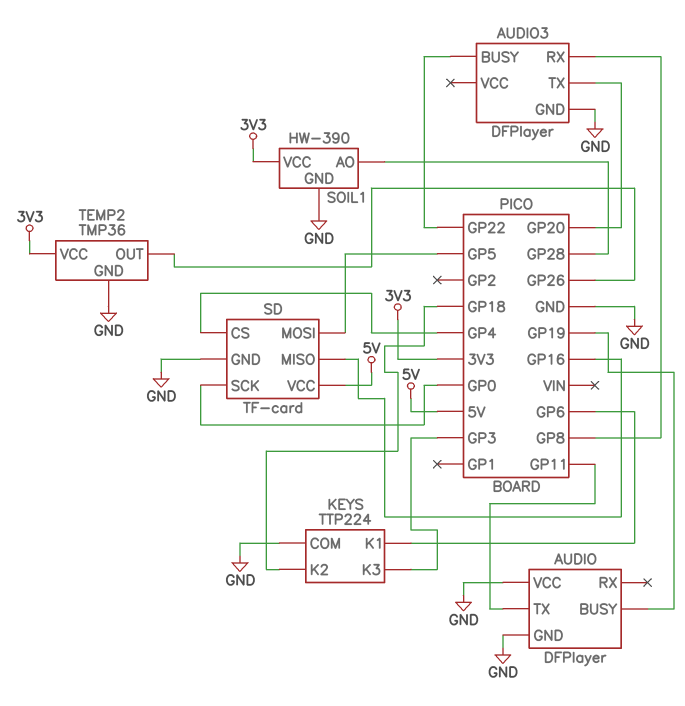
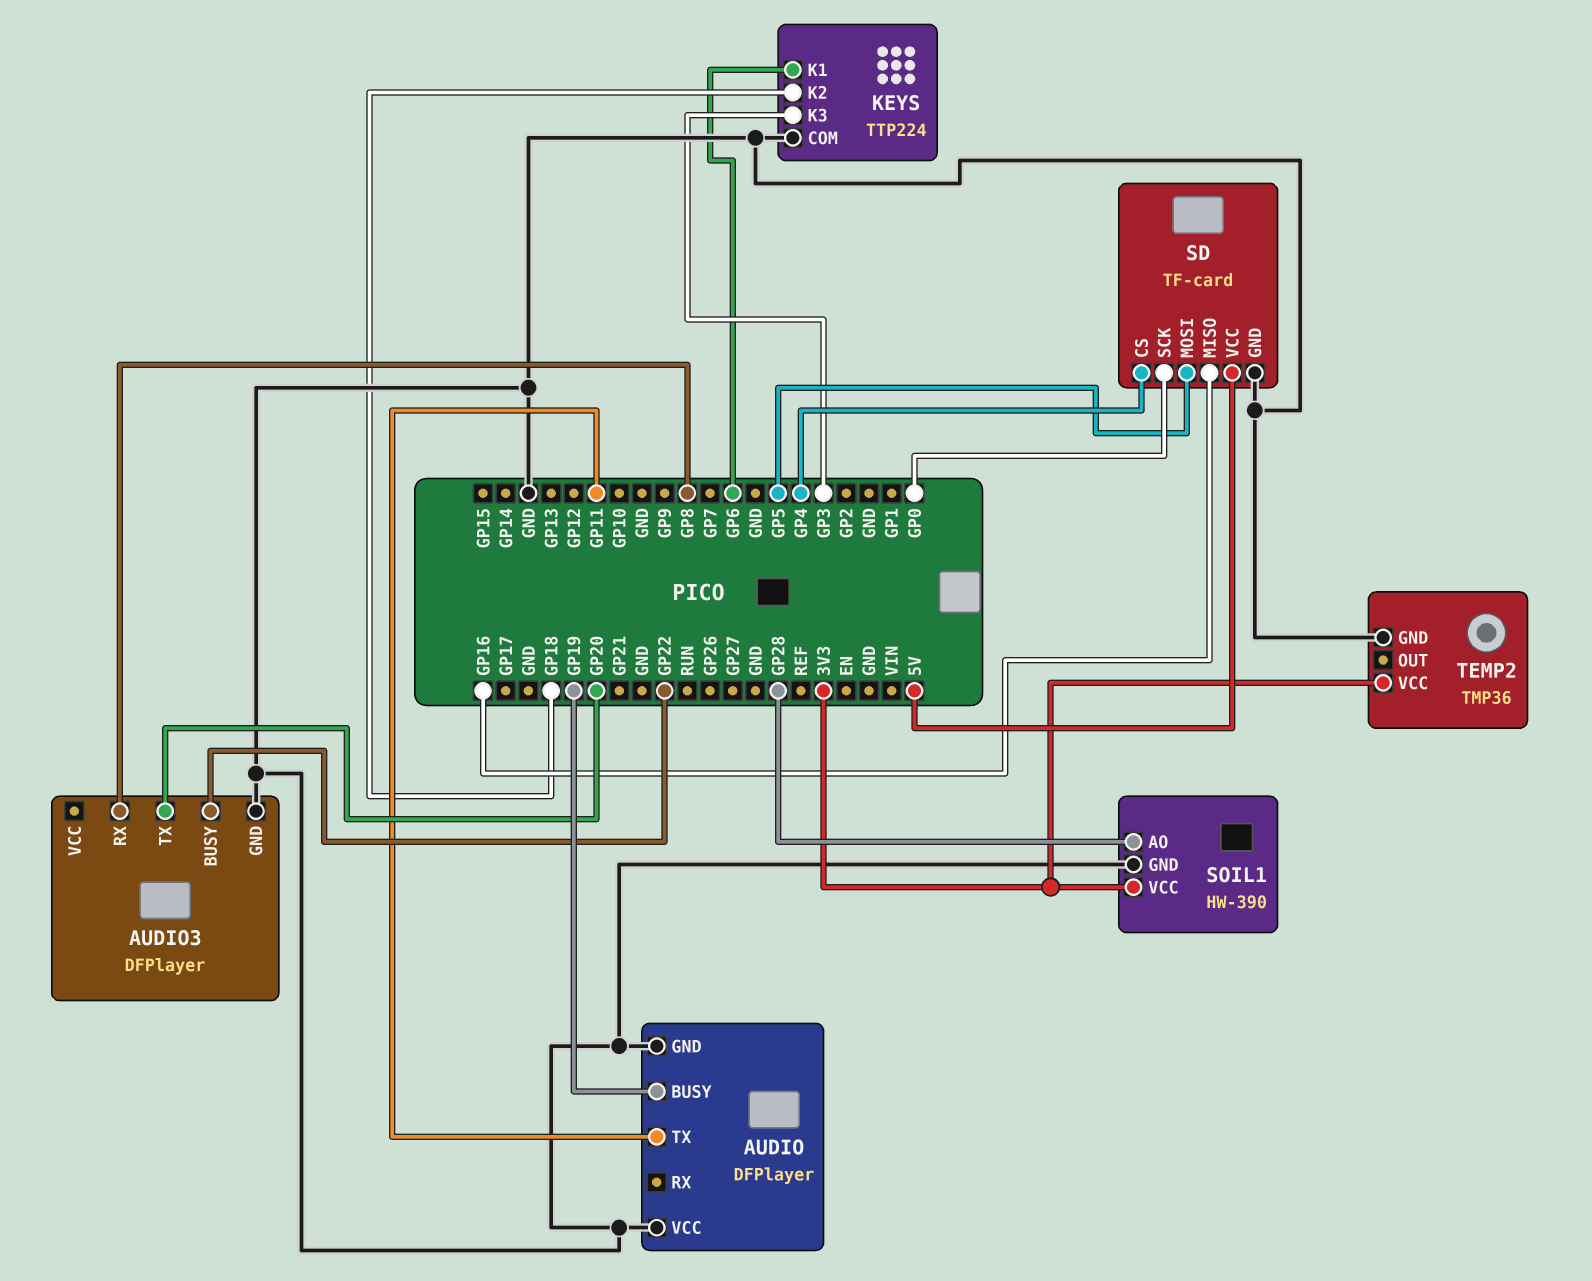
TEMP2 pin OUT: GP26 -> none

